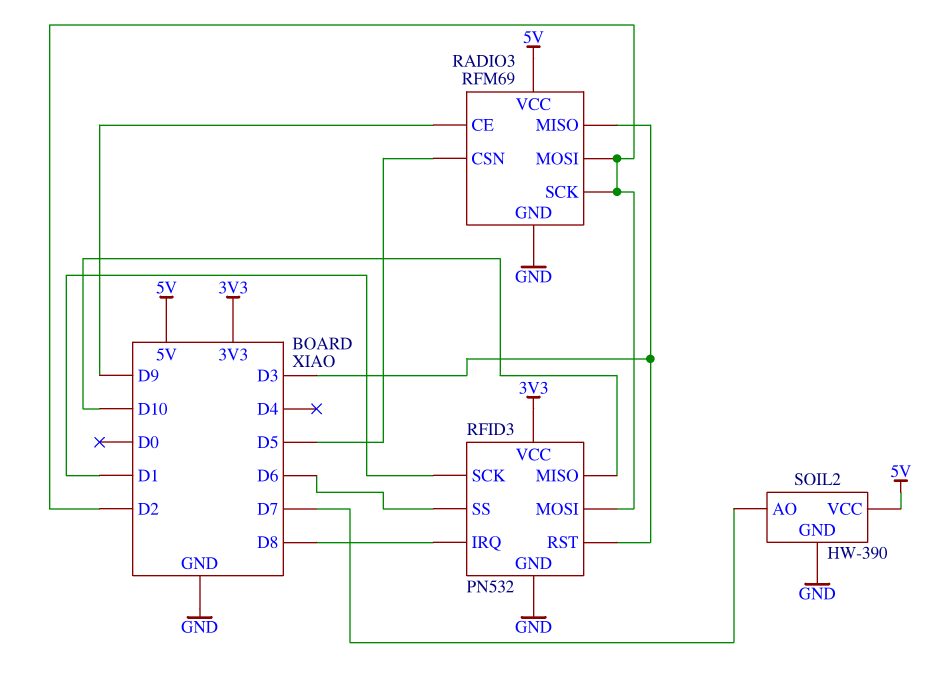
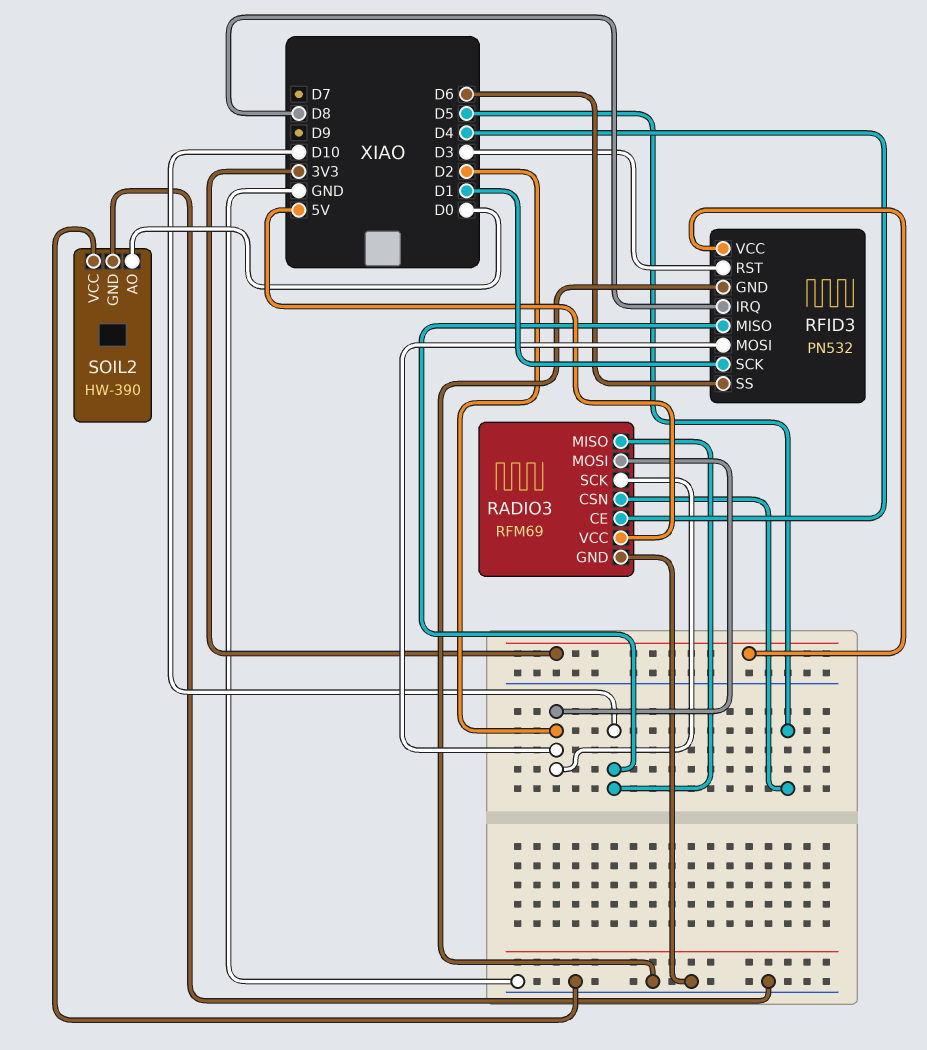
RADIO3 pin CE: D9 -> D4
RADIO3 pin MISO: D3 -> D10
SOIL2 pin AO: D7 -> D0
SOIL2 pin VCC: 5V -> GND

